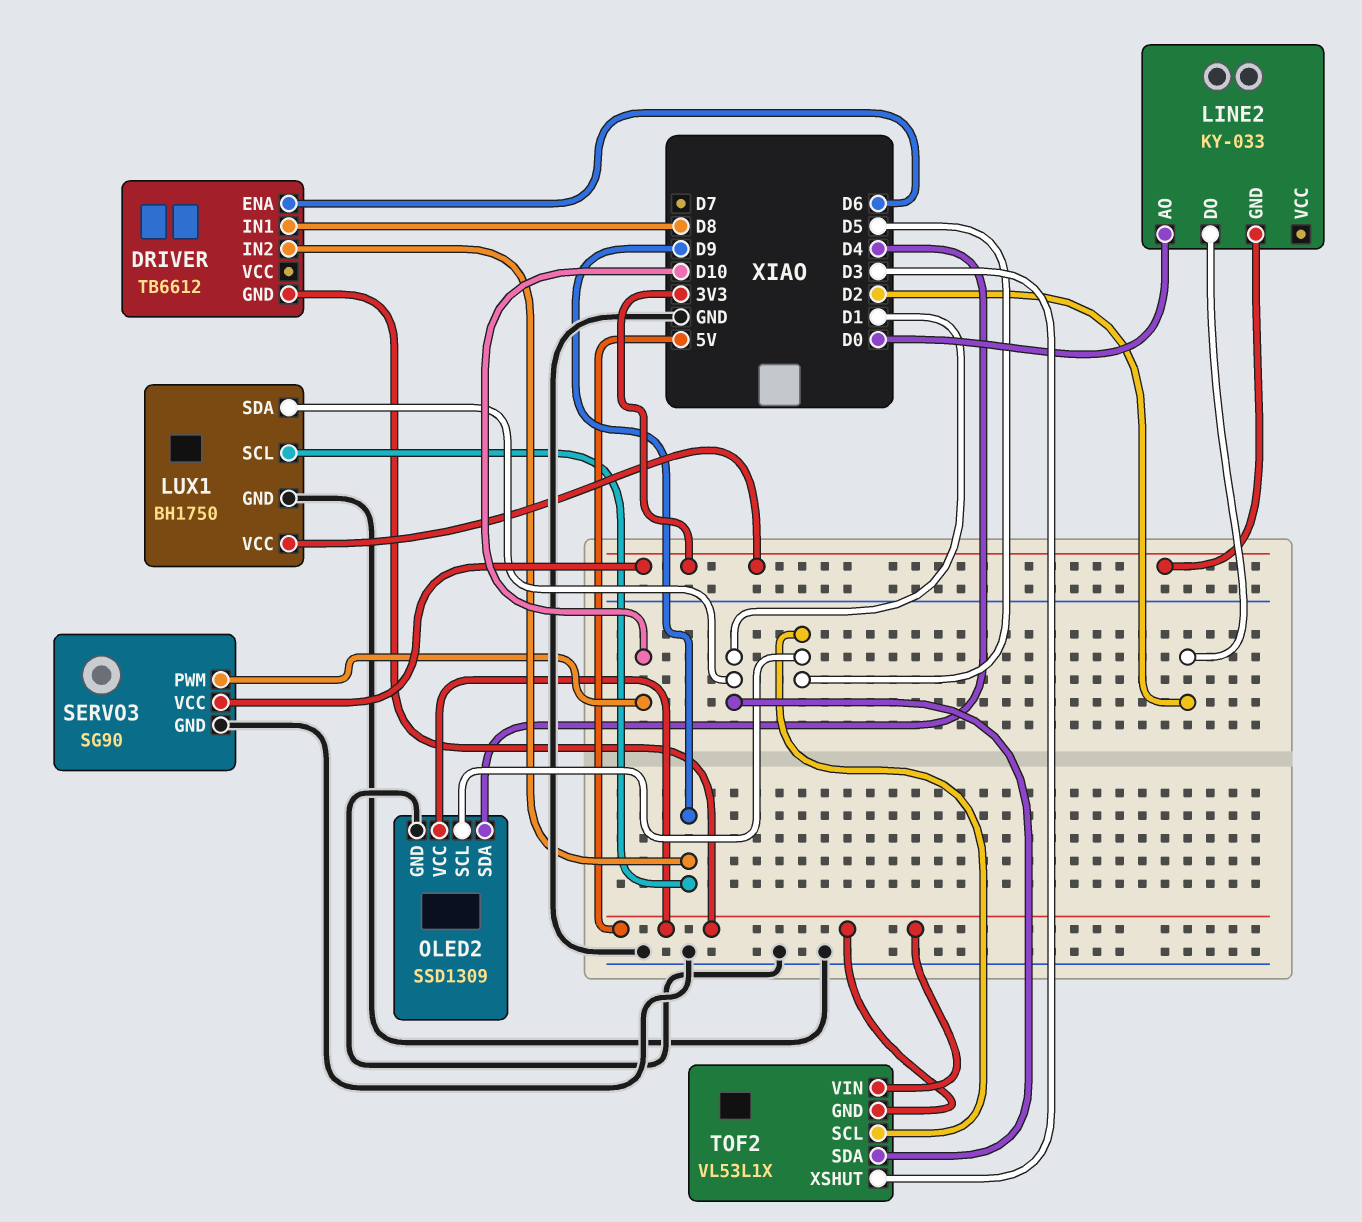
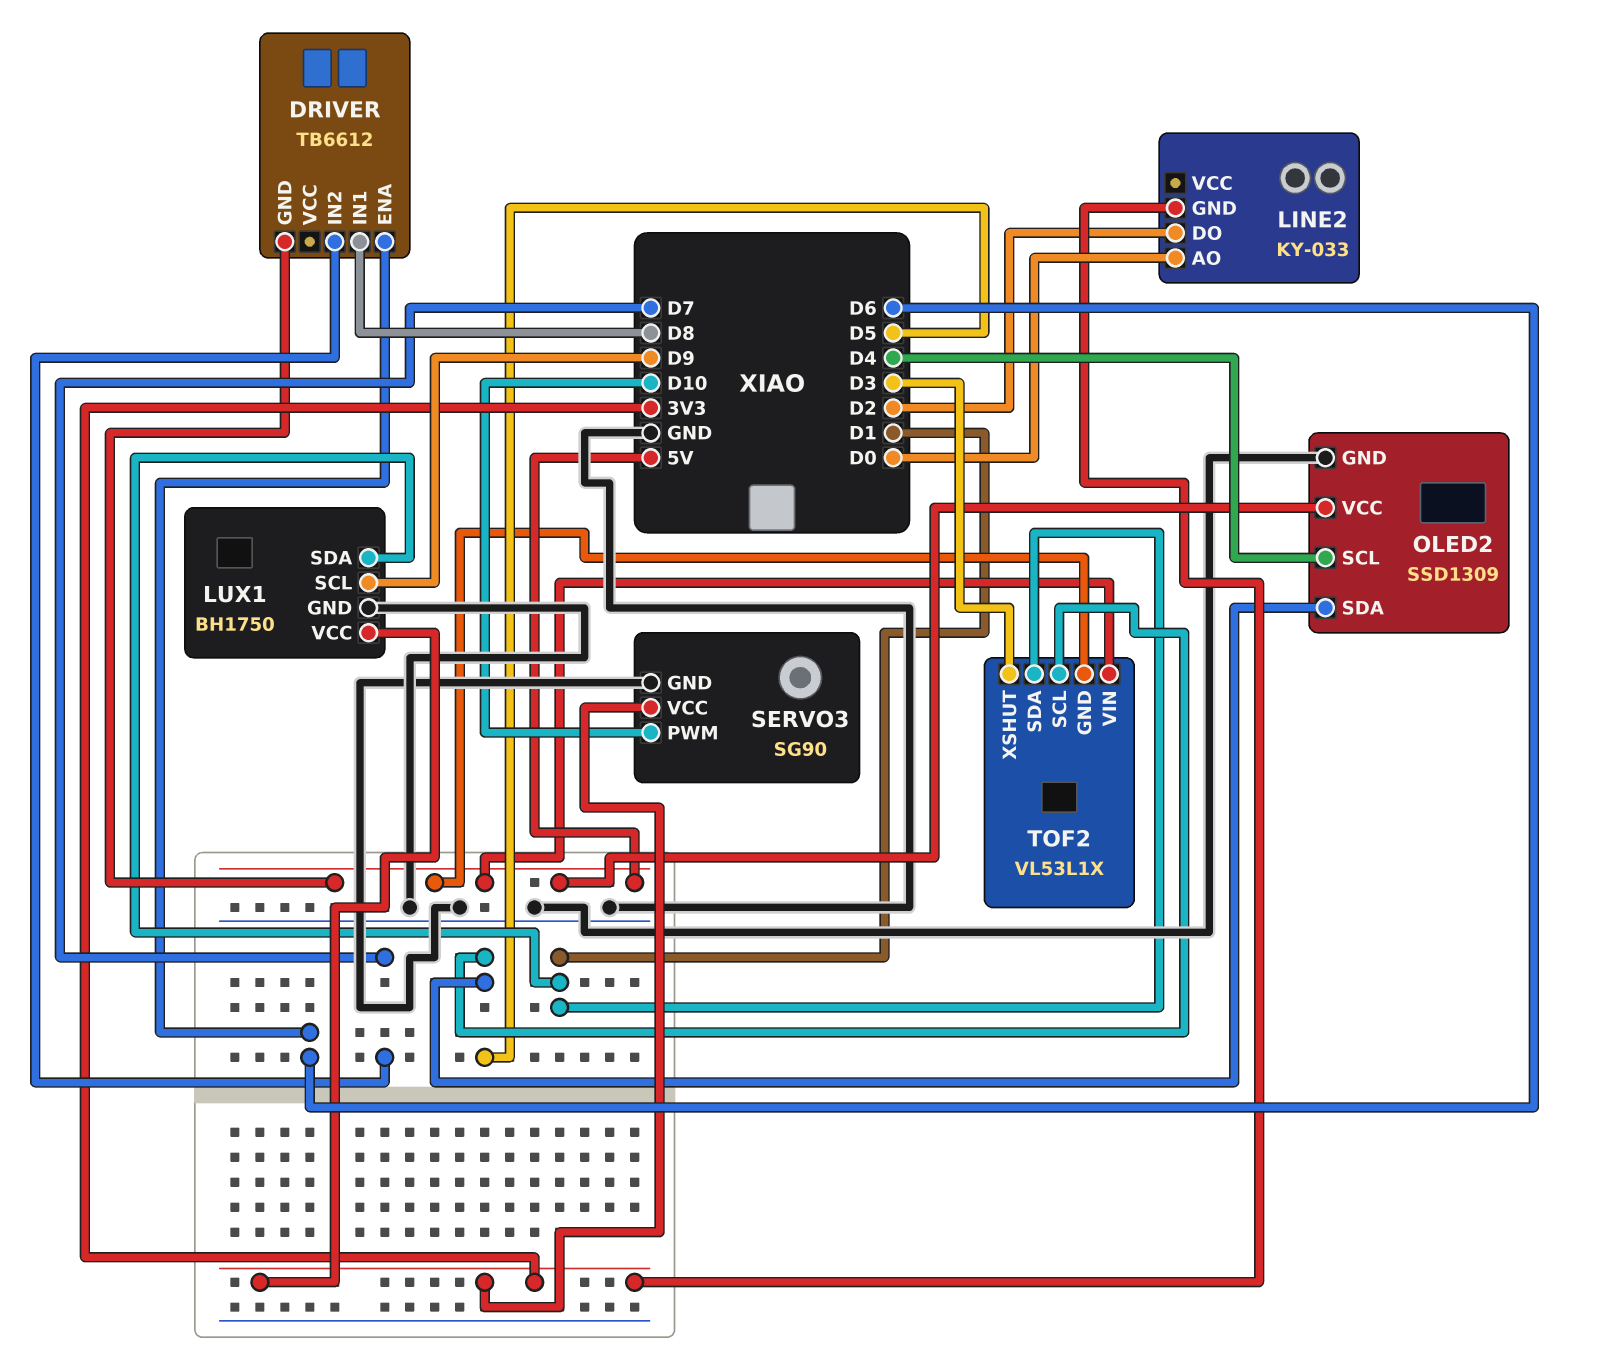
DRIVER pin IN2: D9 -> D7
OLED2 pin SCL: D5 -> D4
OLED2 pin SDA: D4 -> D5

